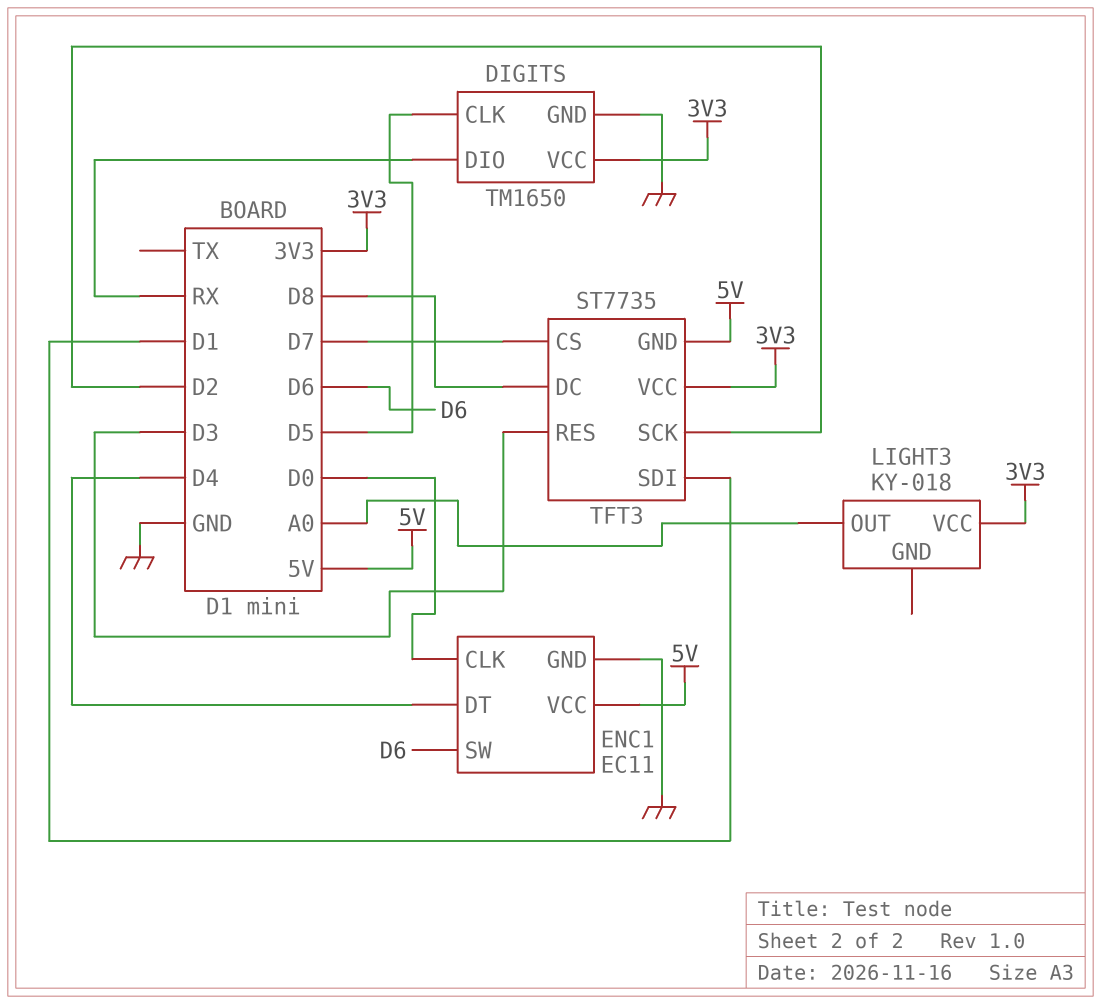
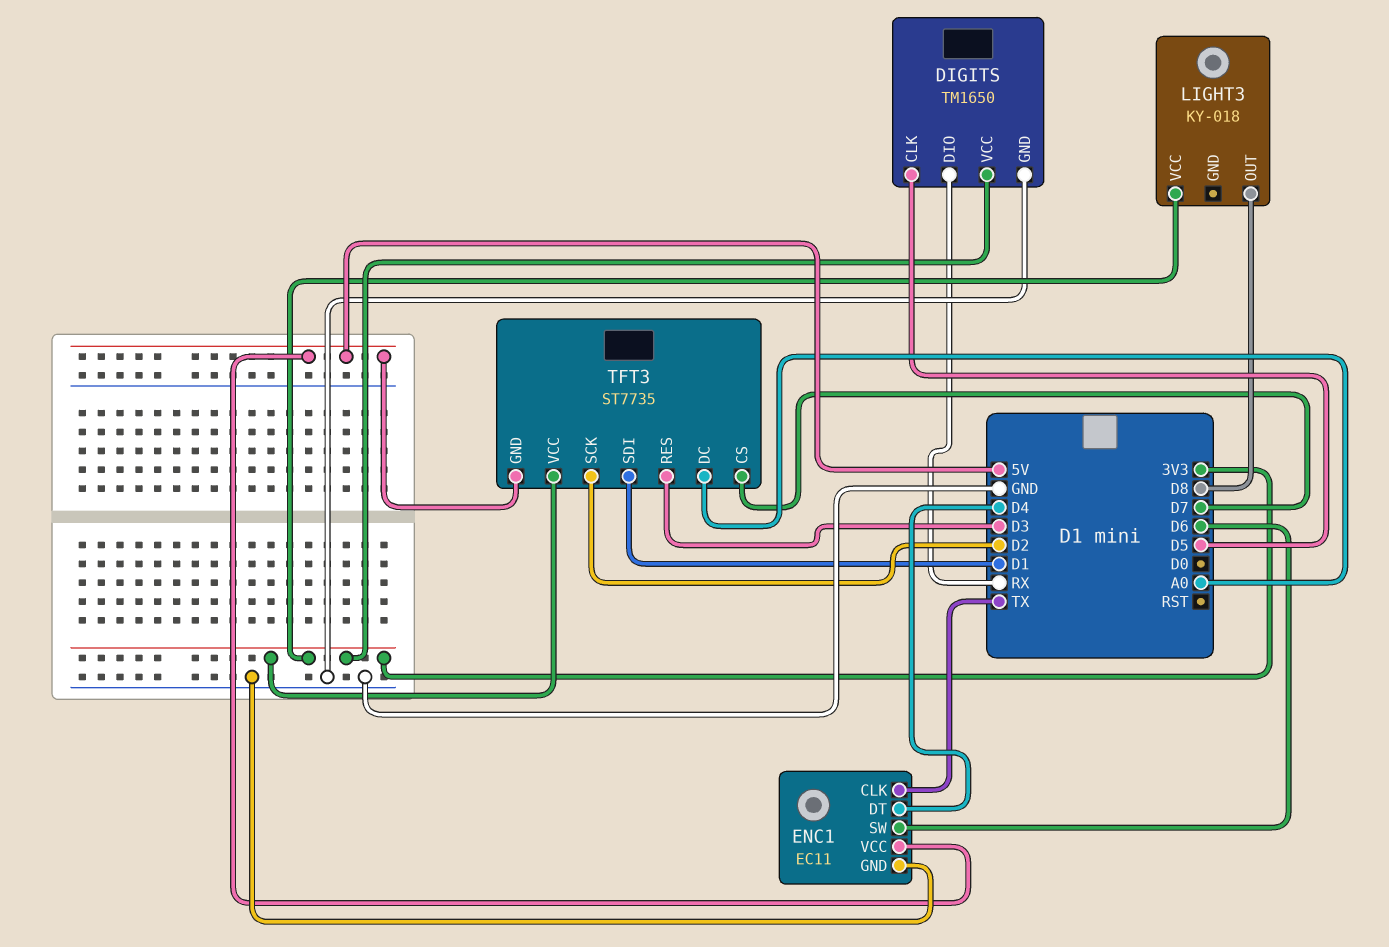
ENC1 pin CLK: D0 -> TX
LIGHT3 pin OUT: A0 -> D8
TFT3 pin DC: D8 -> A0

